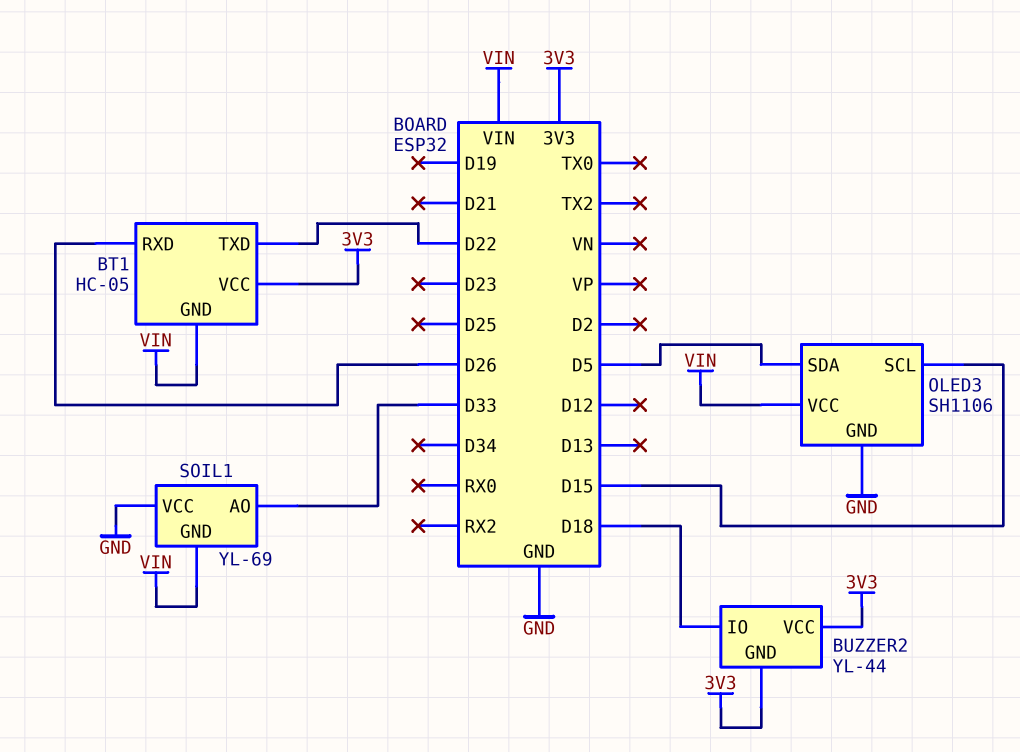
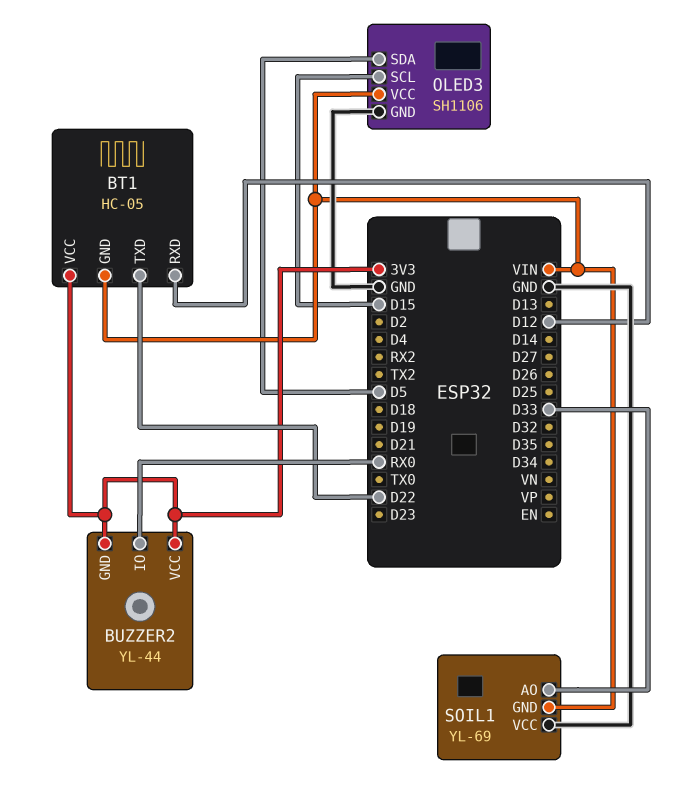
BT1 pin RXD: D26 -> D12
BUZZER2 pin IO: D18 -> RX0

